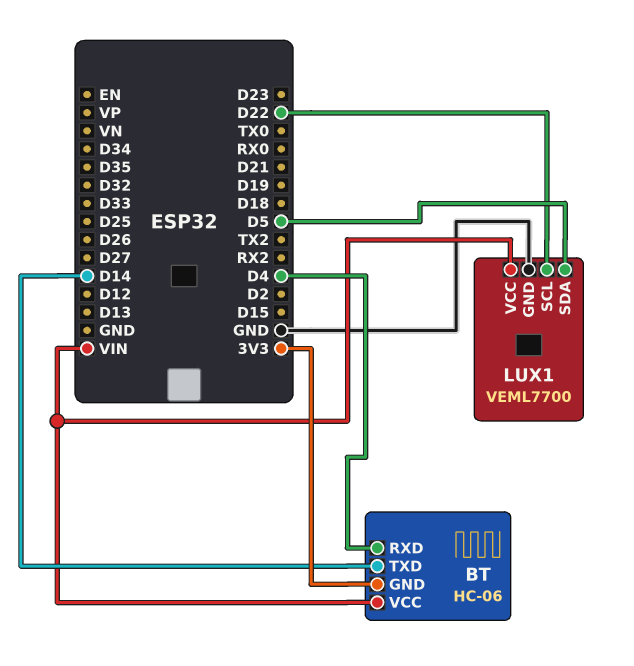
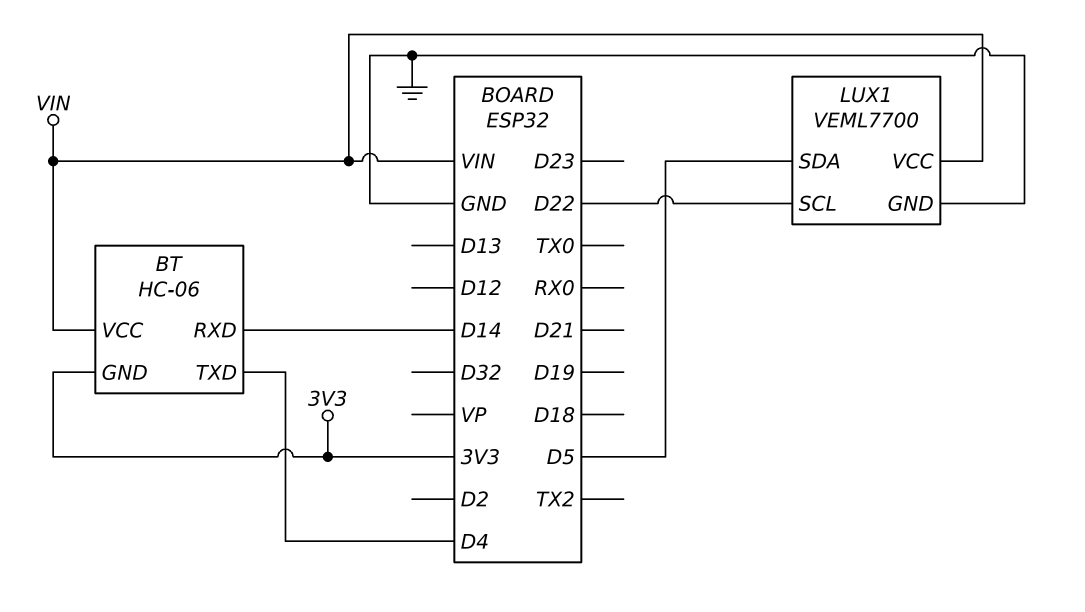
BT pin RXD: D4 -> D14
BT pin TXD: D14 -> D4

